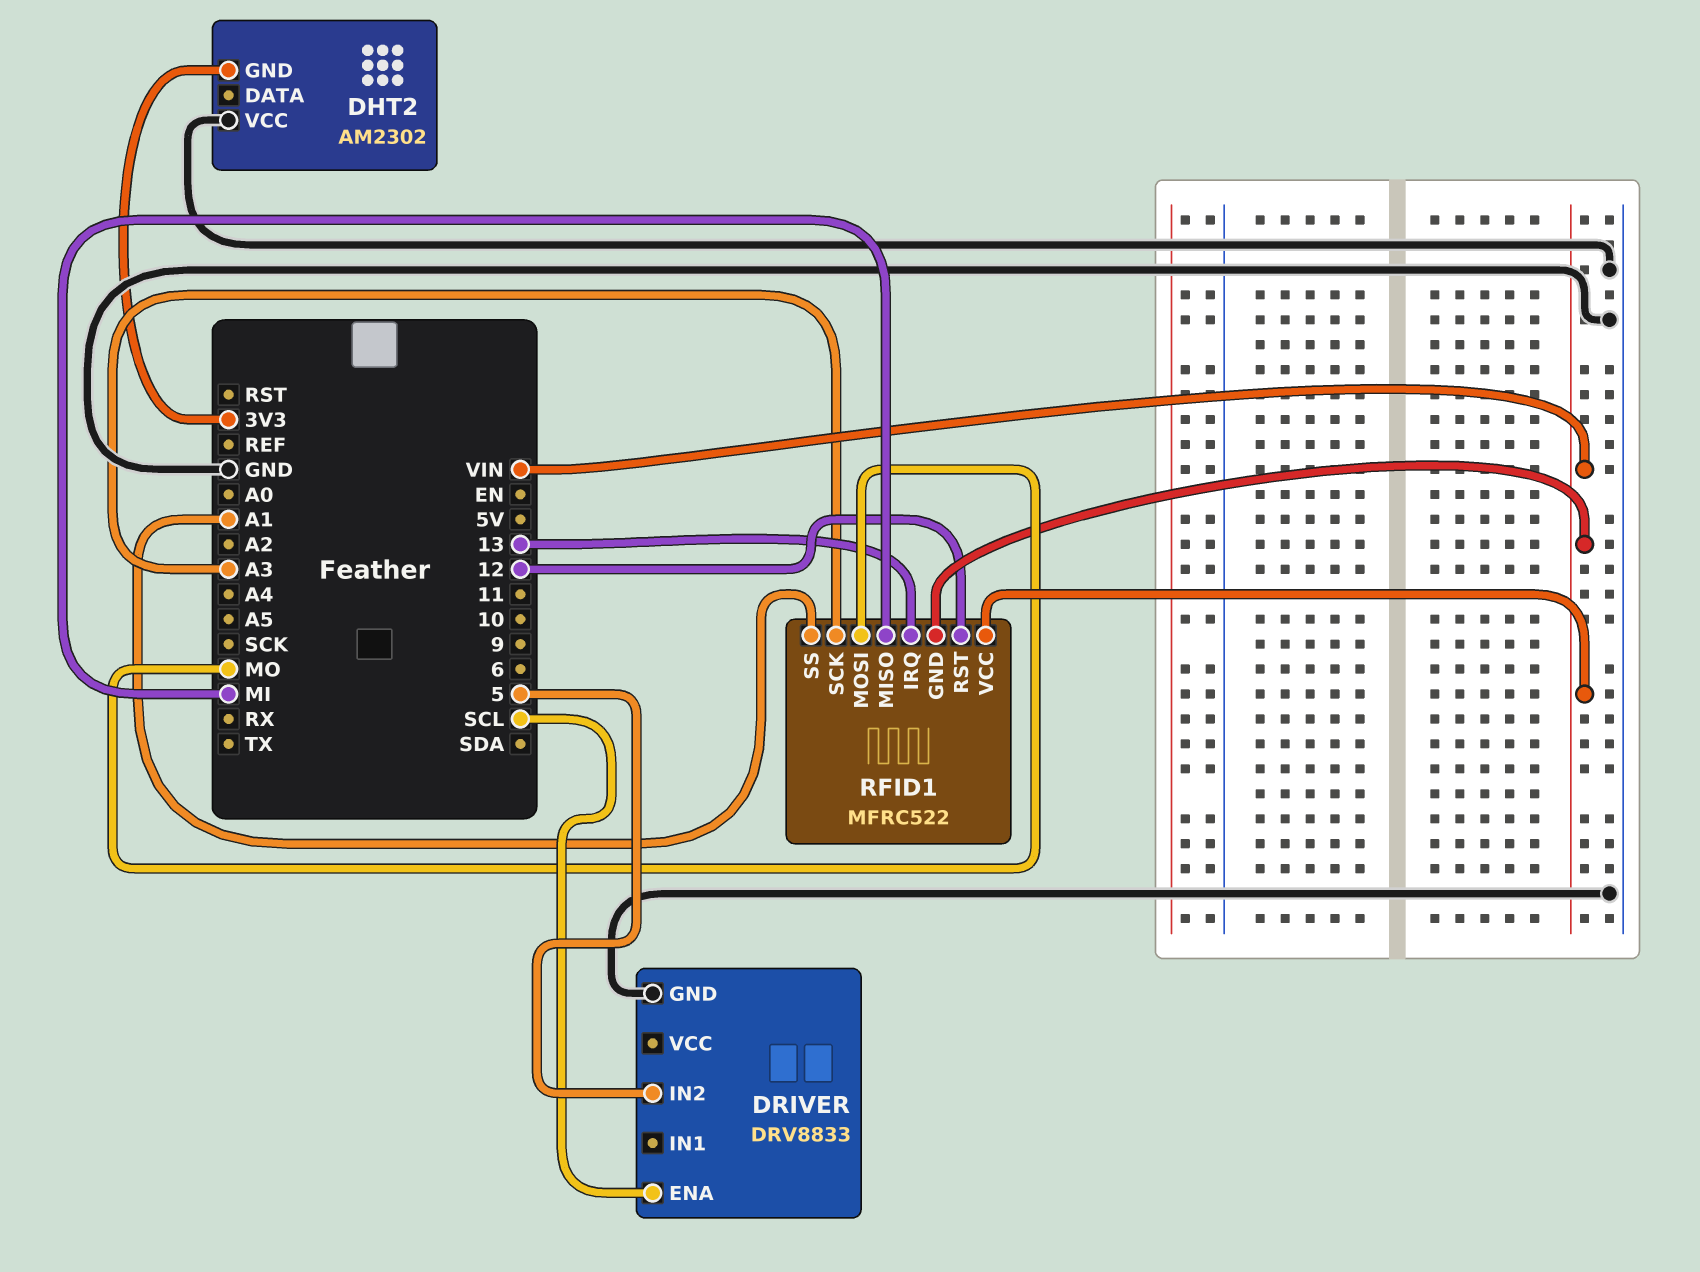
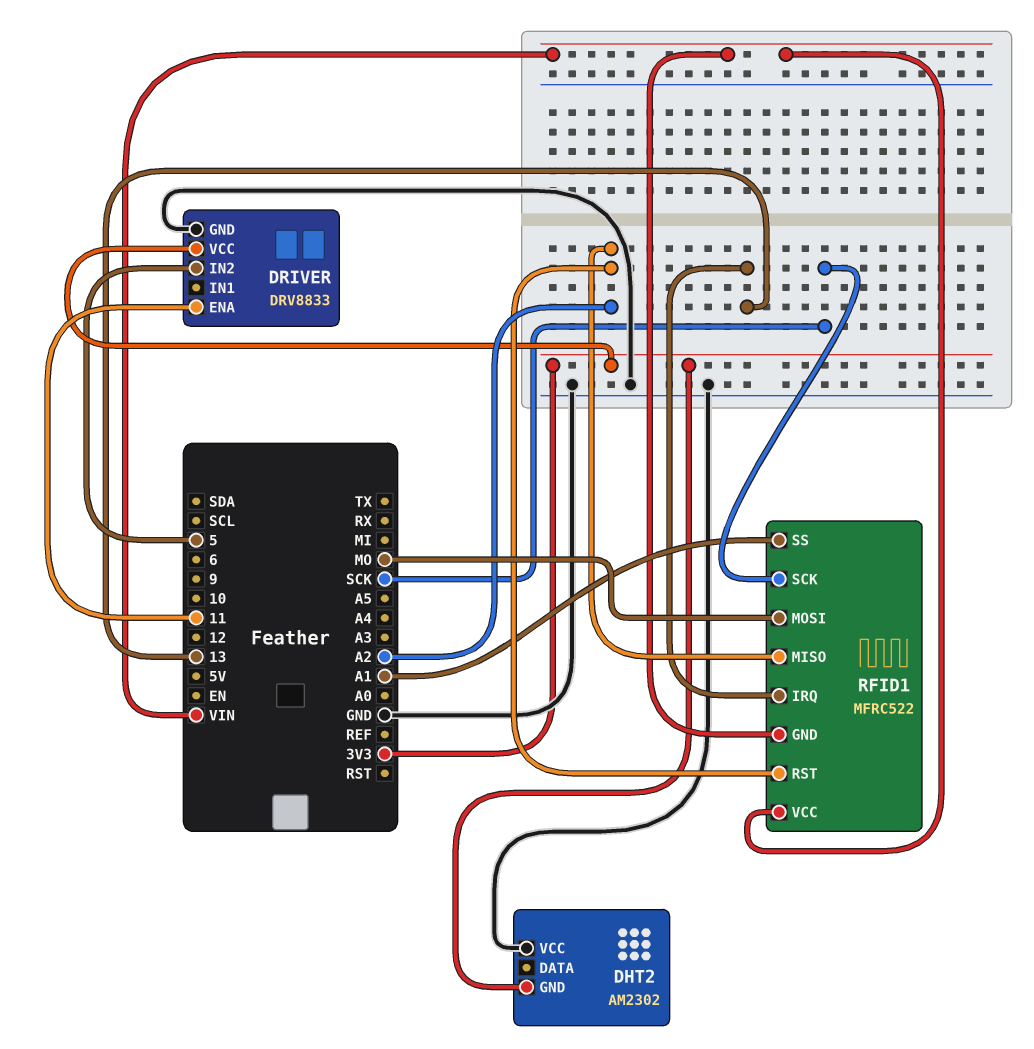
DRIVER pin ENA: SCL -> 11
DRIVER pin VCC: none -> 3V3
RFID1 pin MISO: MI -> A2
RFID1 pin RST: 12 -> A2
RFID1 pin SCK: A3 -> SCK

